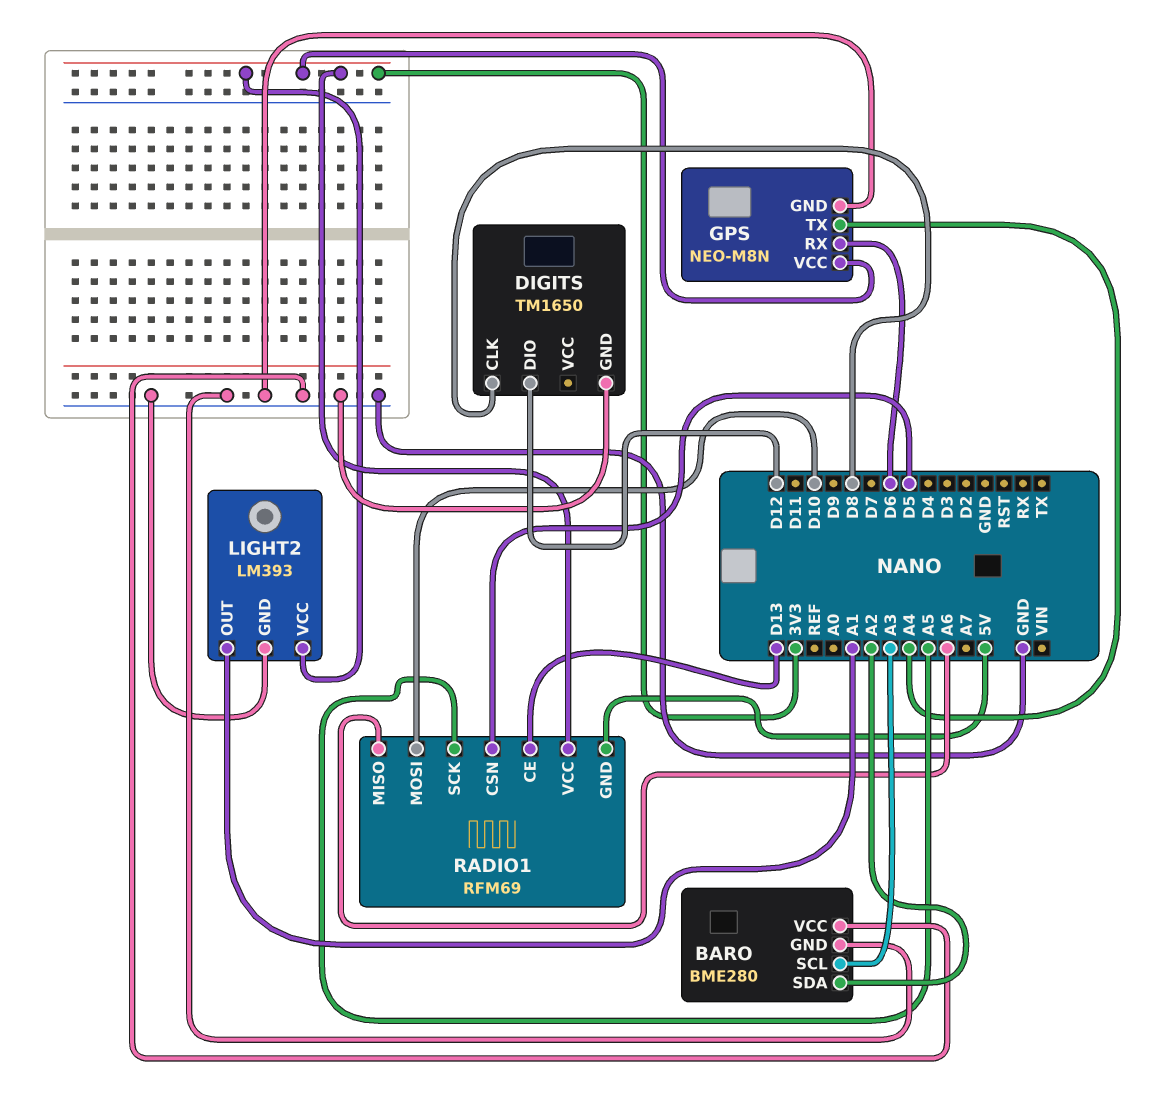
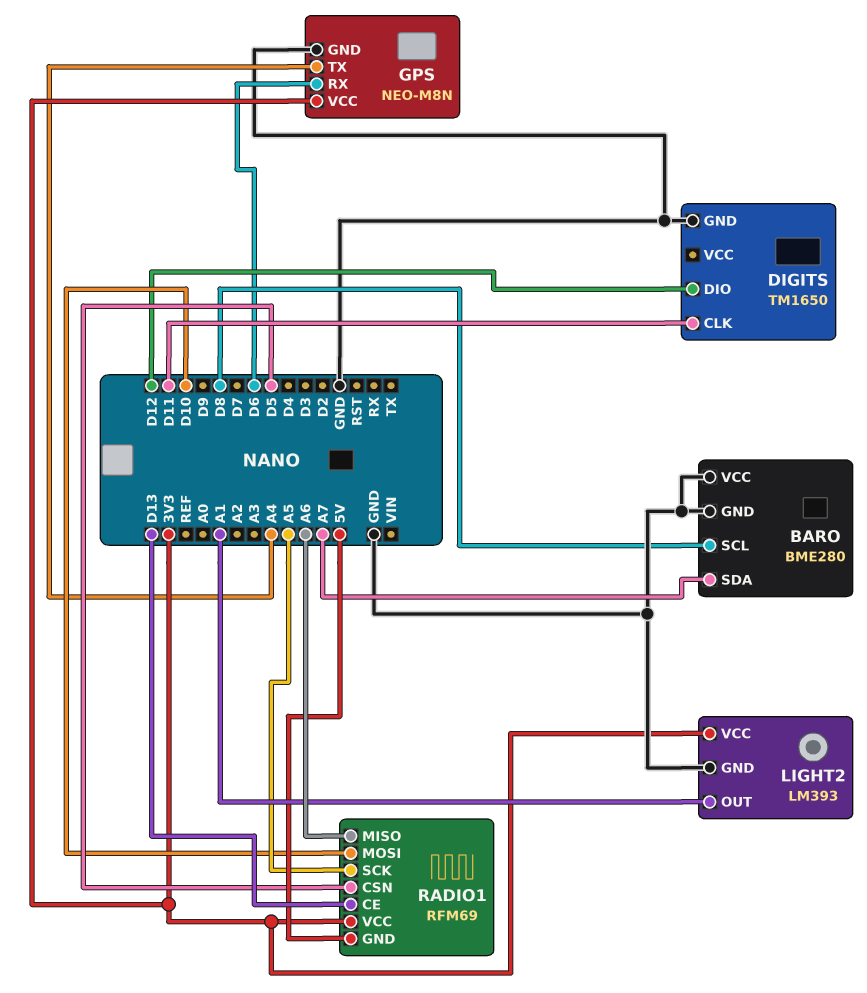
BARO pin SCL: A3 -> D8
BARO pin SDA: A2 -> A7
DIGITS pin CLK: D8 -> D11

